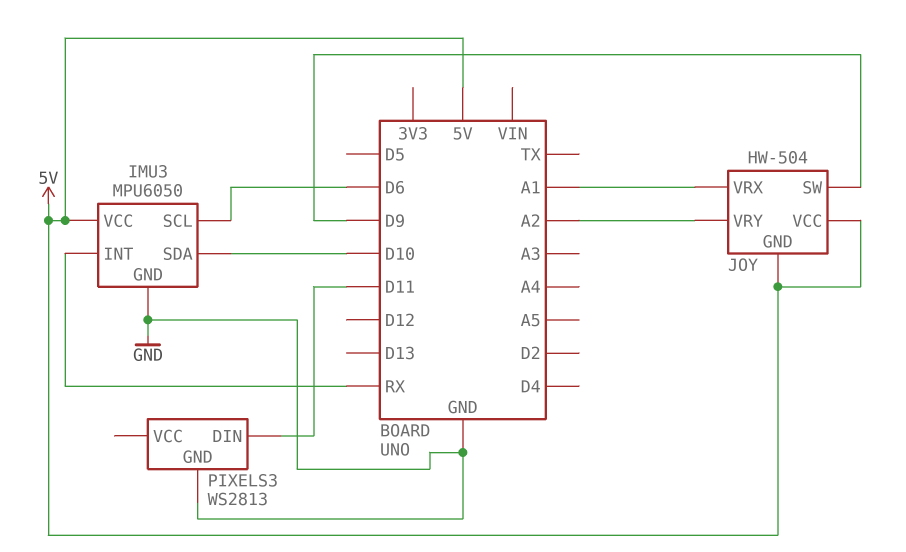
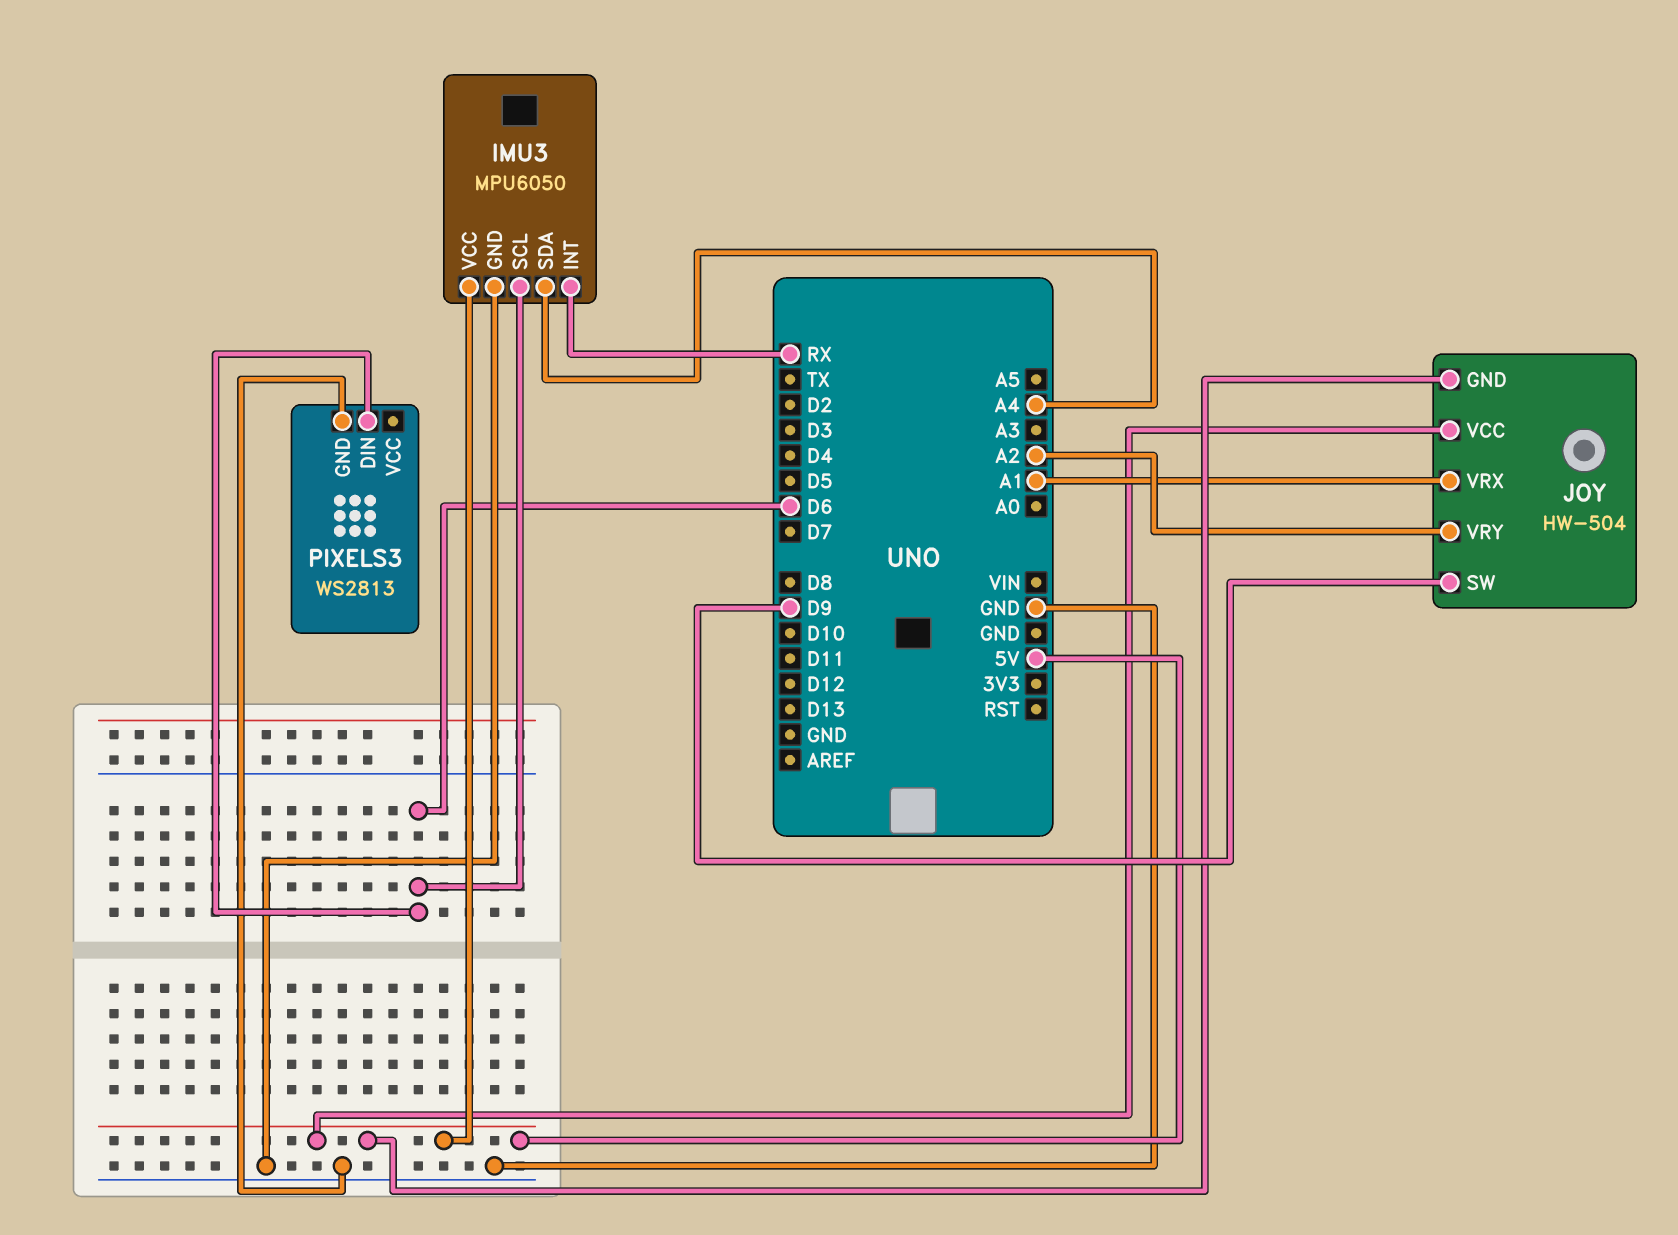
IMU3 pin SDA: D10 -> A4
PIXELS3 pin DIN: D11 -> D6

